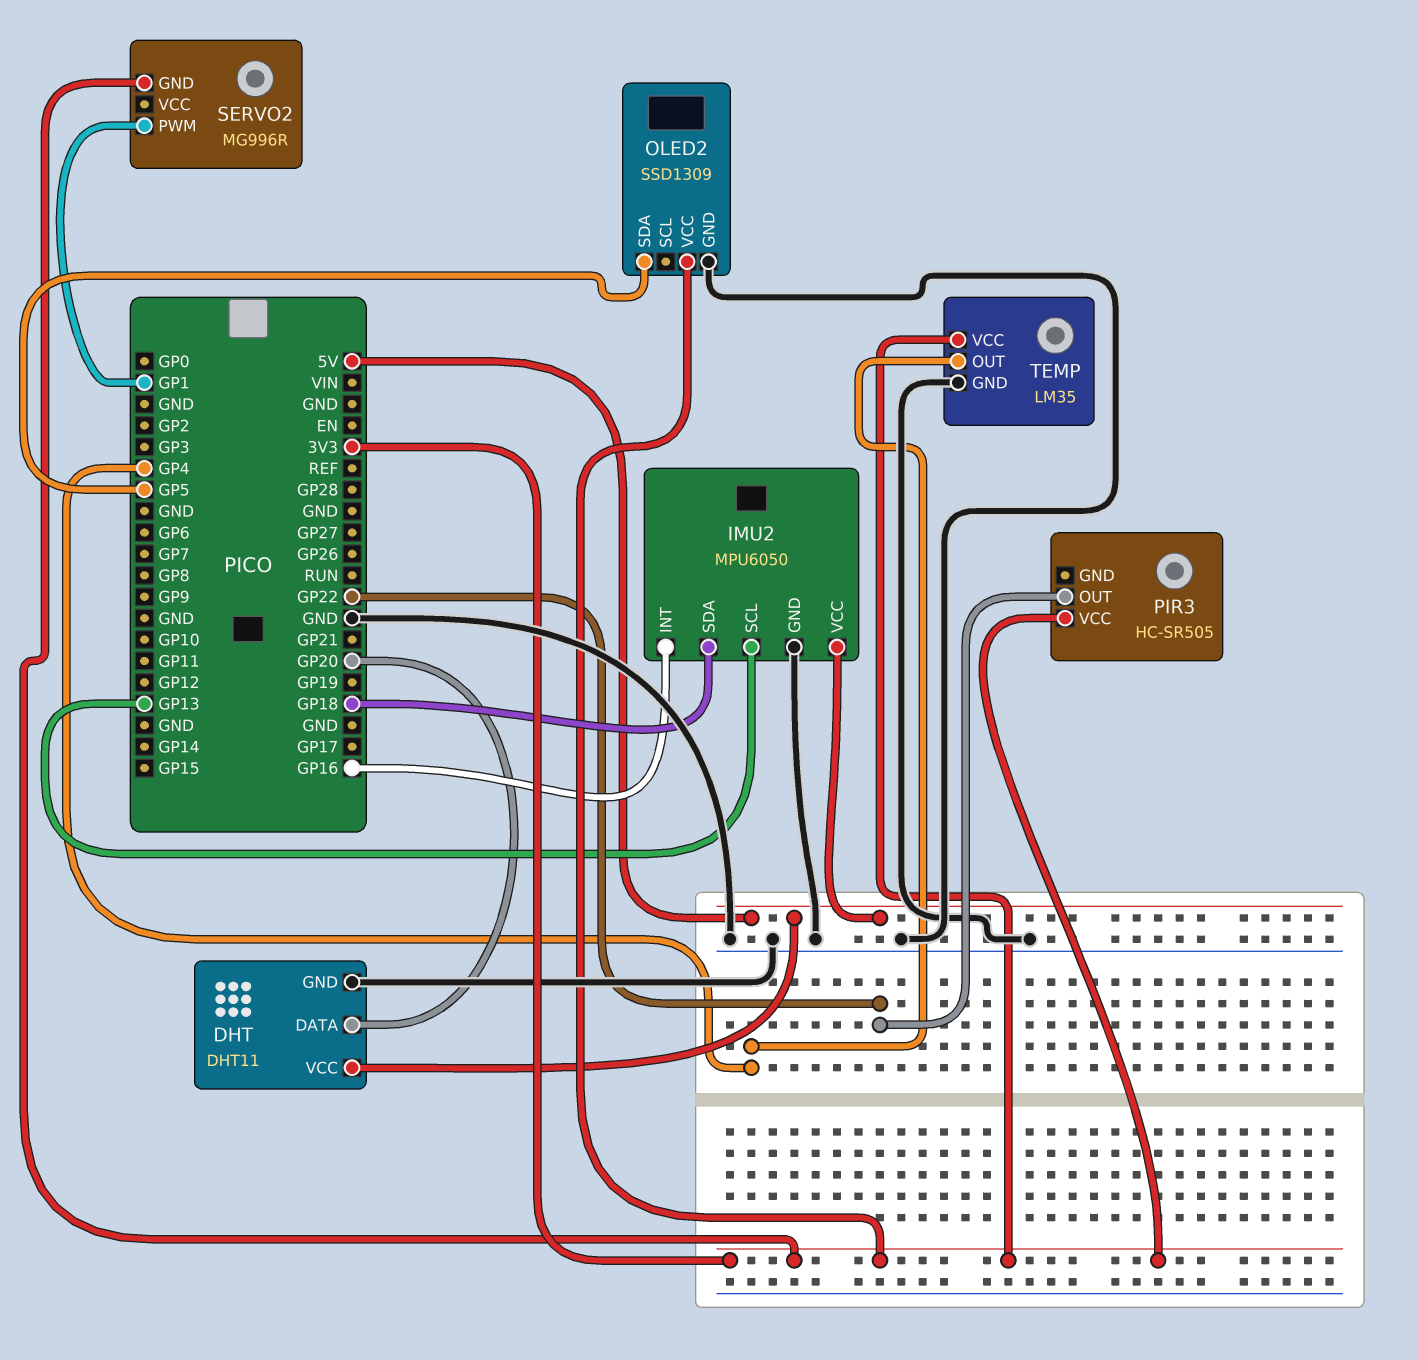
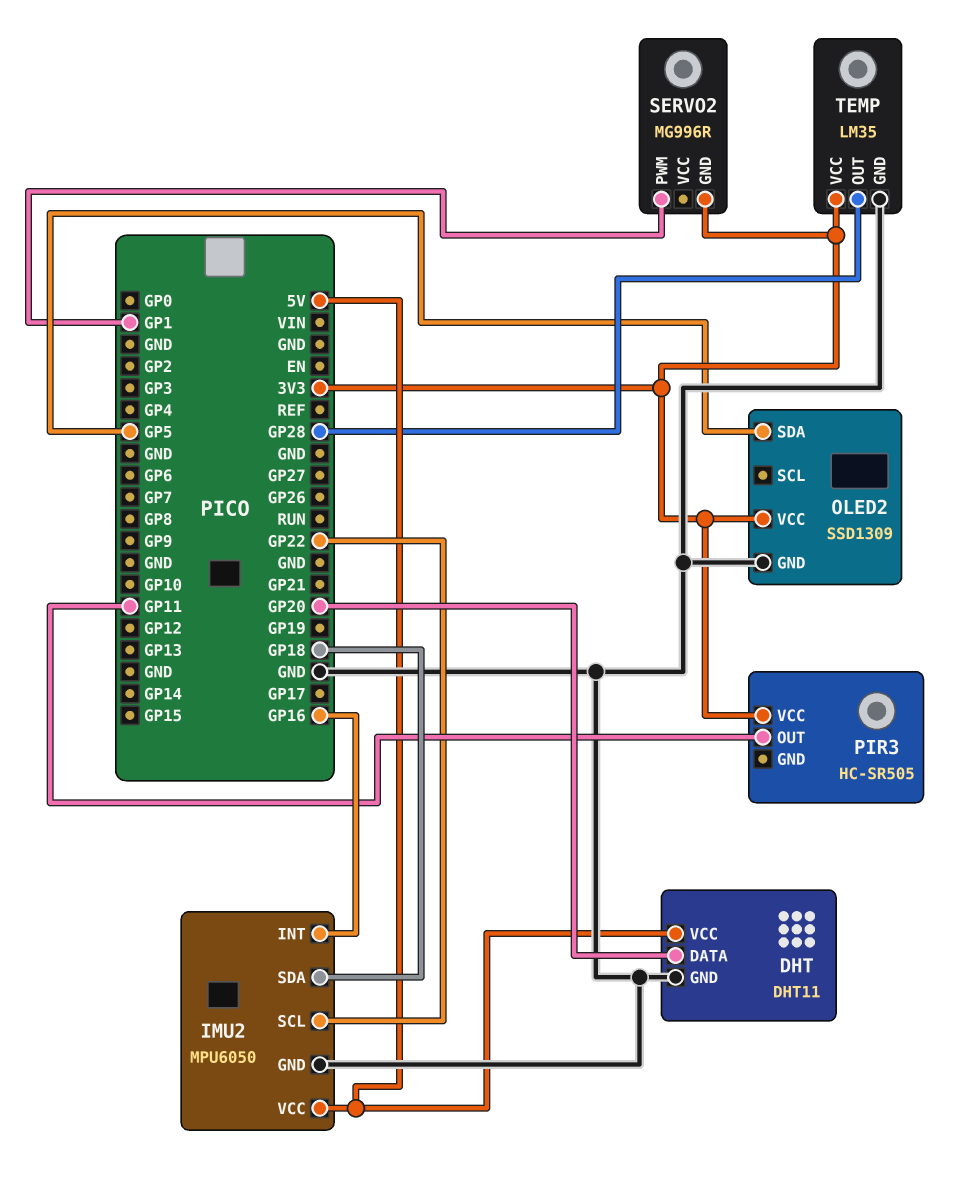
IMU2 pin SCL: GP13 -> GP22
PIR3 pin OUT: GP22 -> GP11
TEMP pin OUT: GP4 -> GP28

